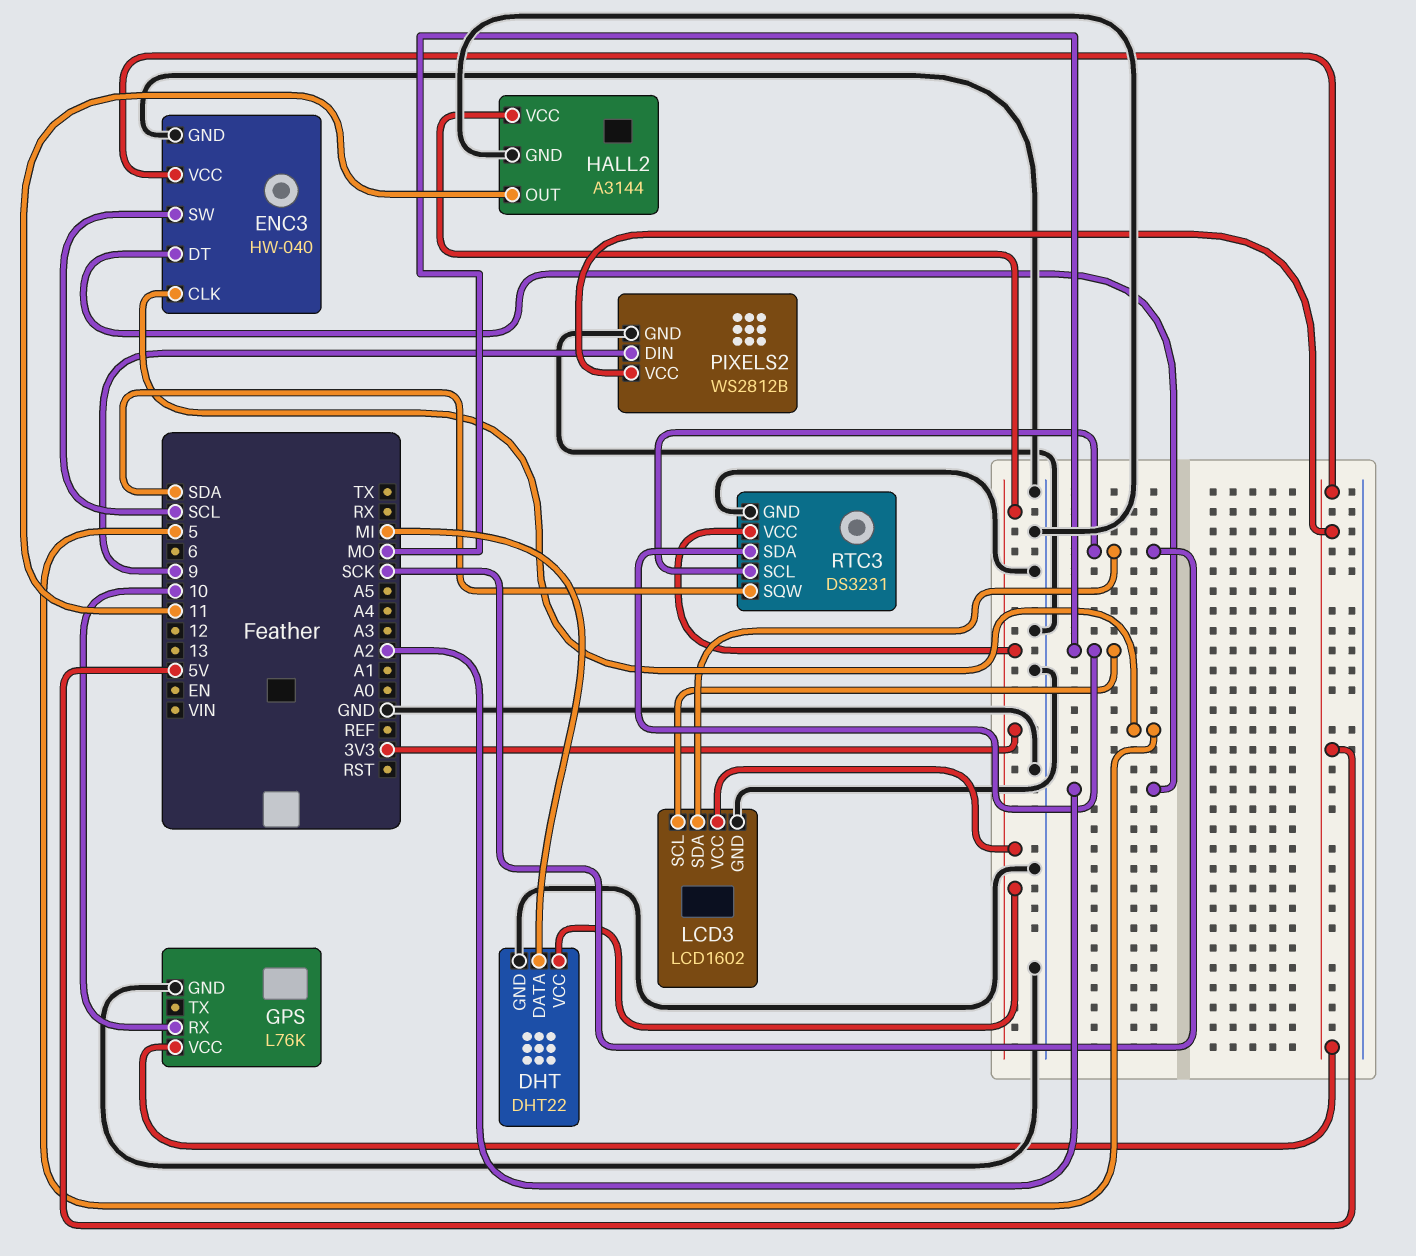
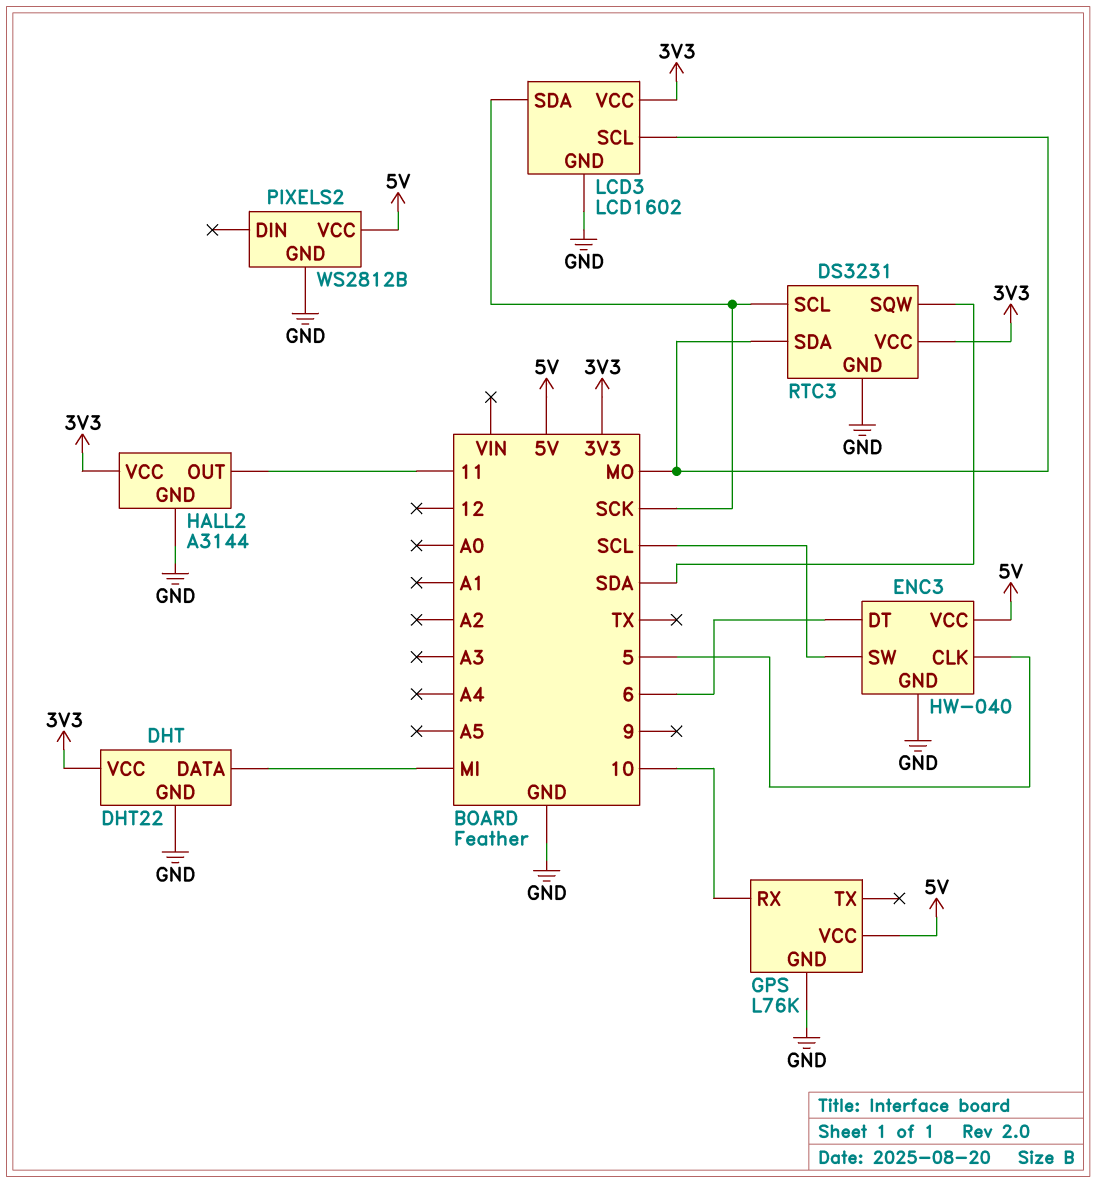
ENC3 pin DT: A2 -> 6
PIXELS2 pin DIN: 9 -> none

